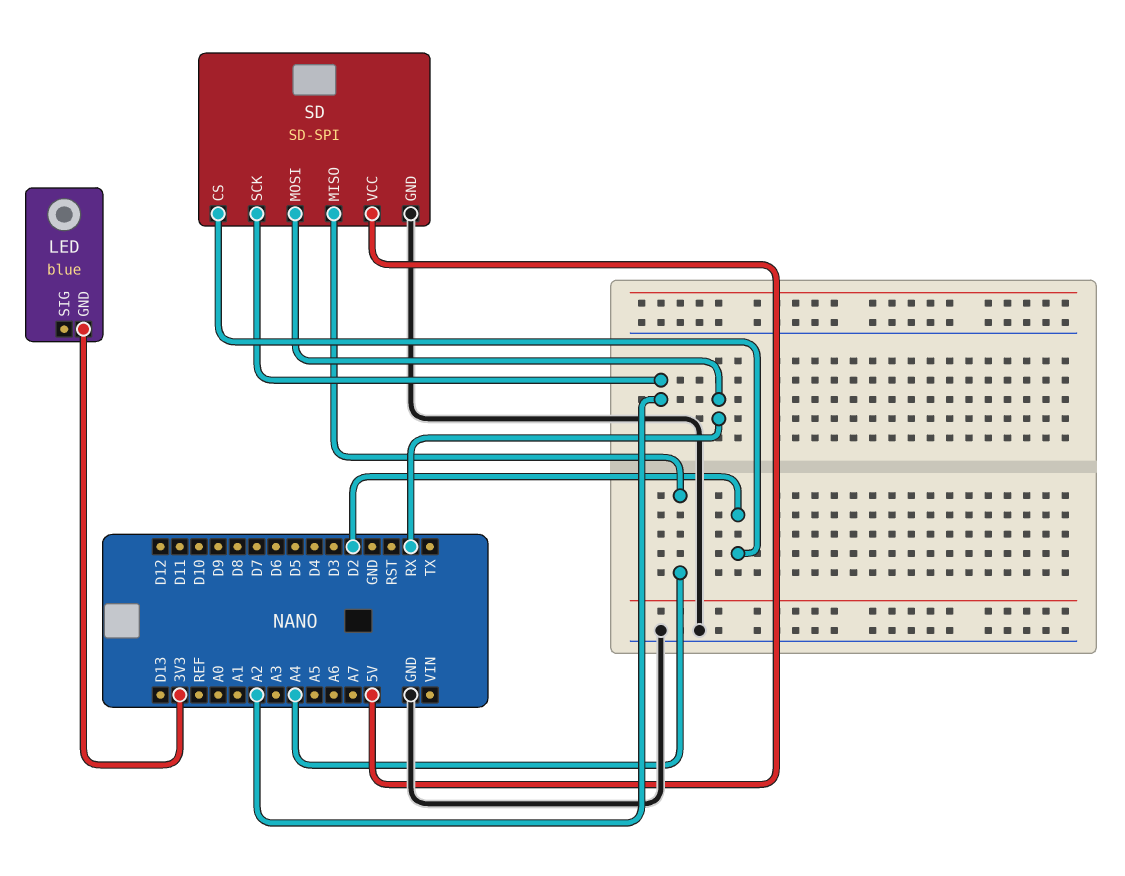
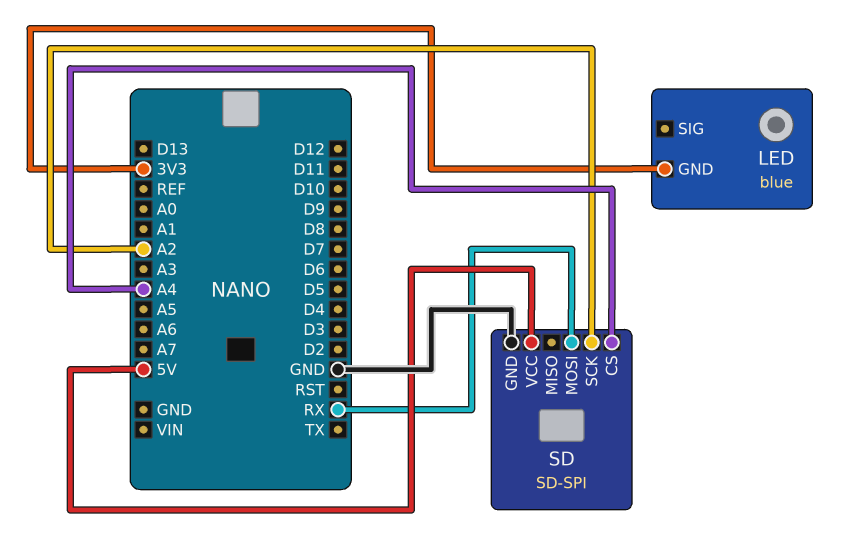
SD pin CS: D2 -> A4
SD pin MISO: A4 -> none

